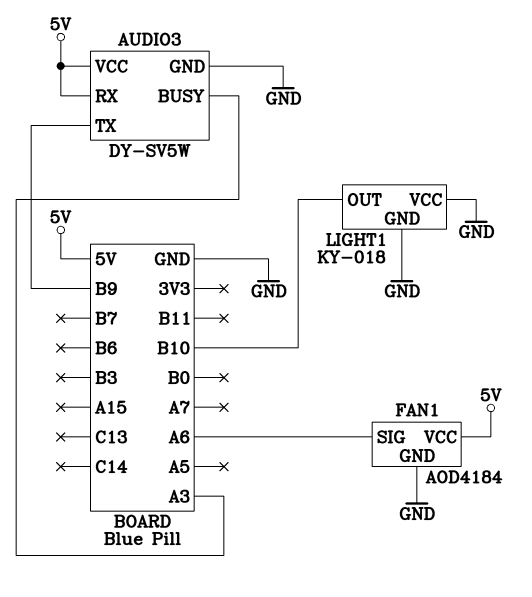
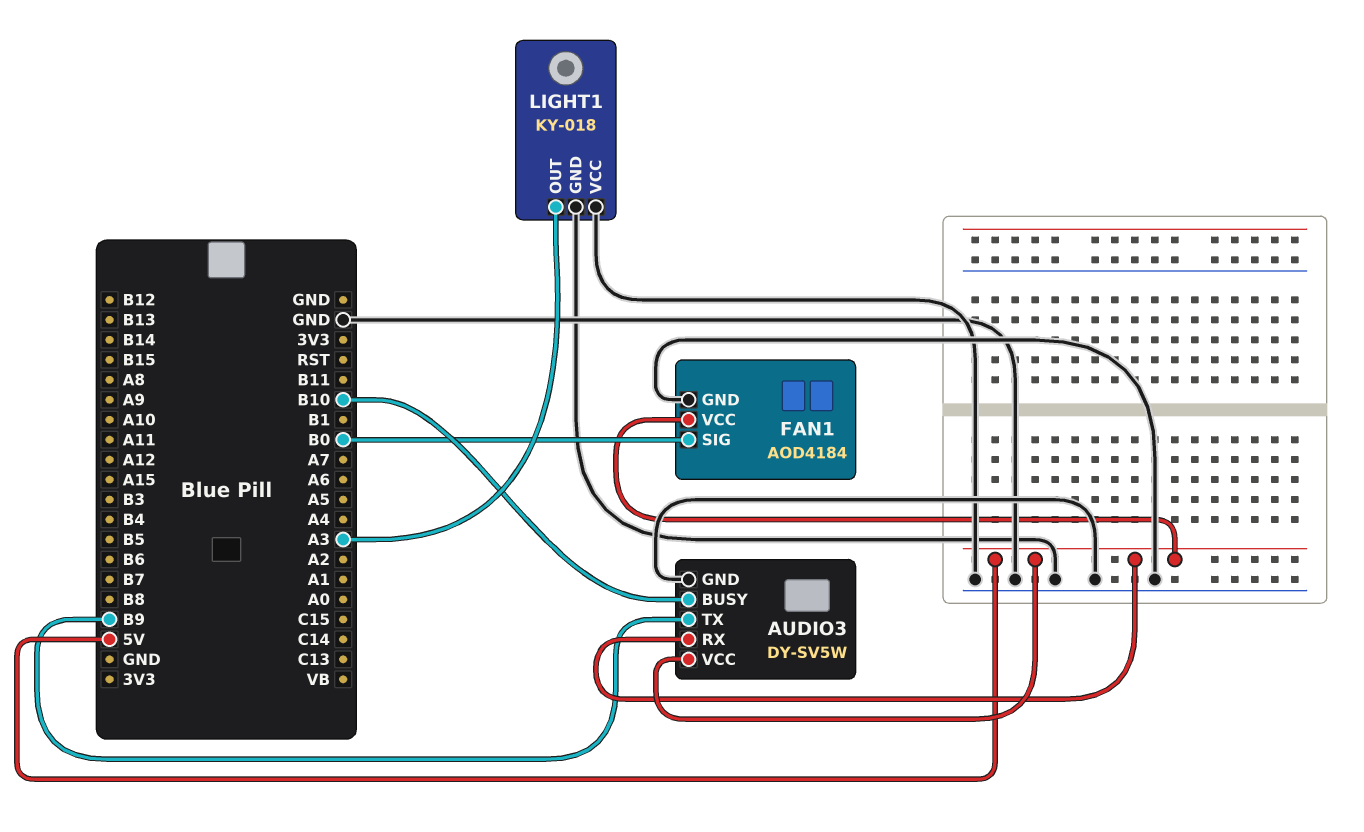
AUDIO3 pin BUSY: A3 -> B10
FAN1 pin SIG: A6 -> B0
LIGHT1 pin OUT: B10 -> A3

